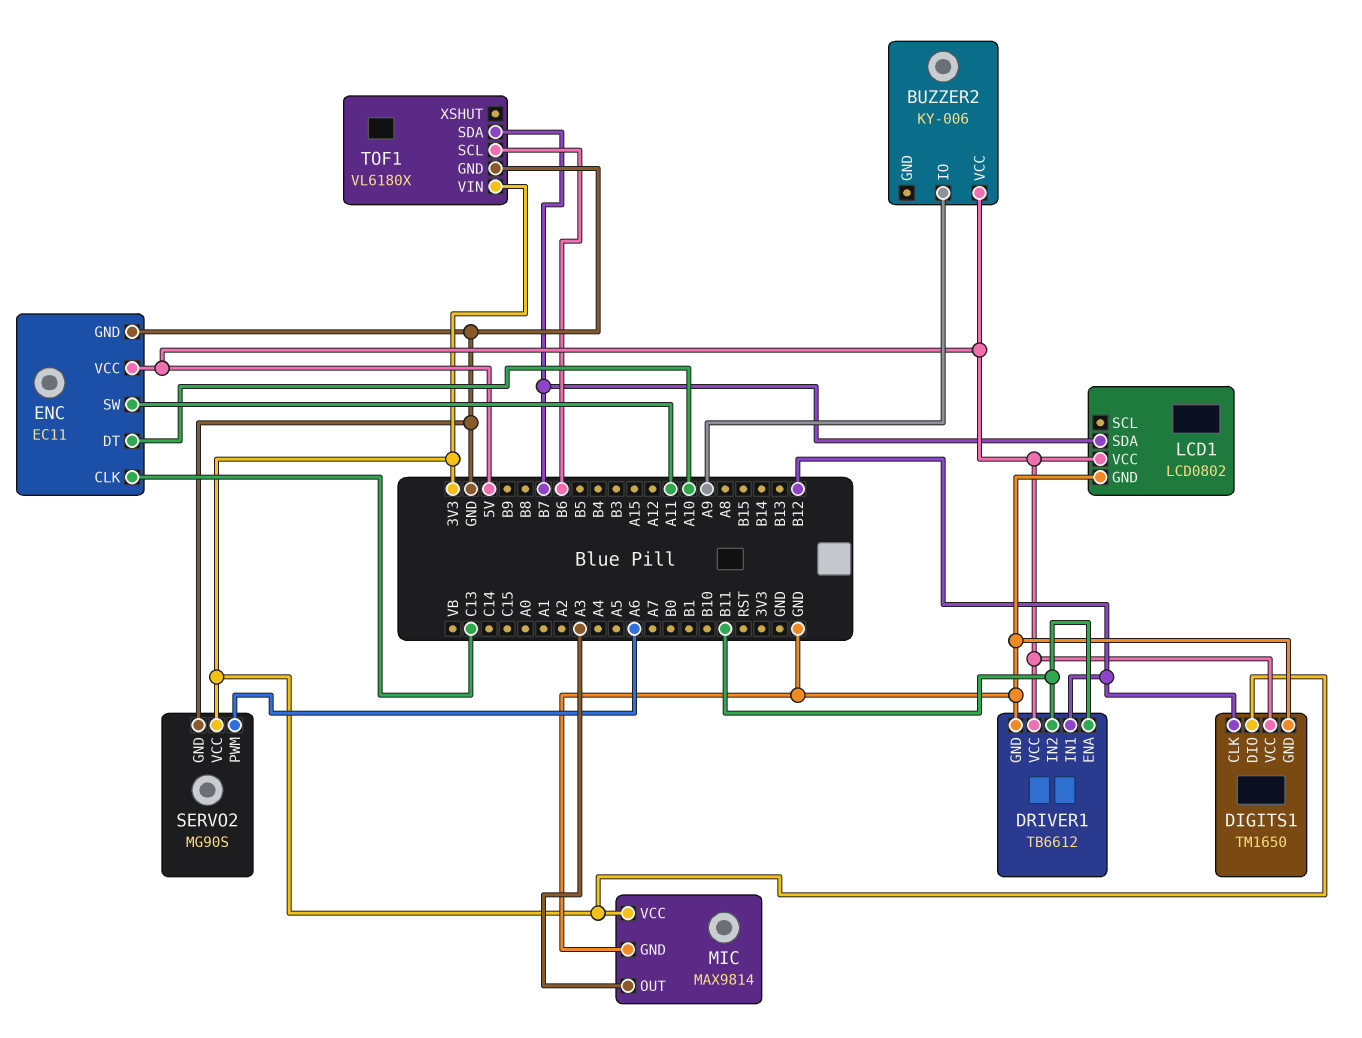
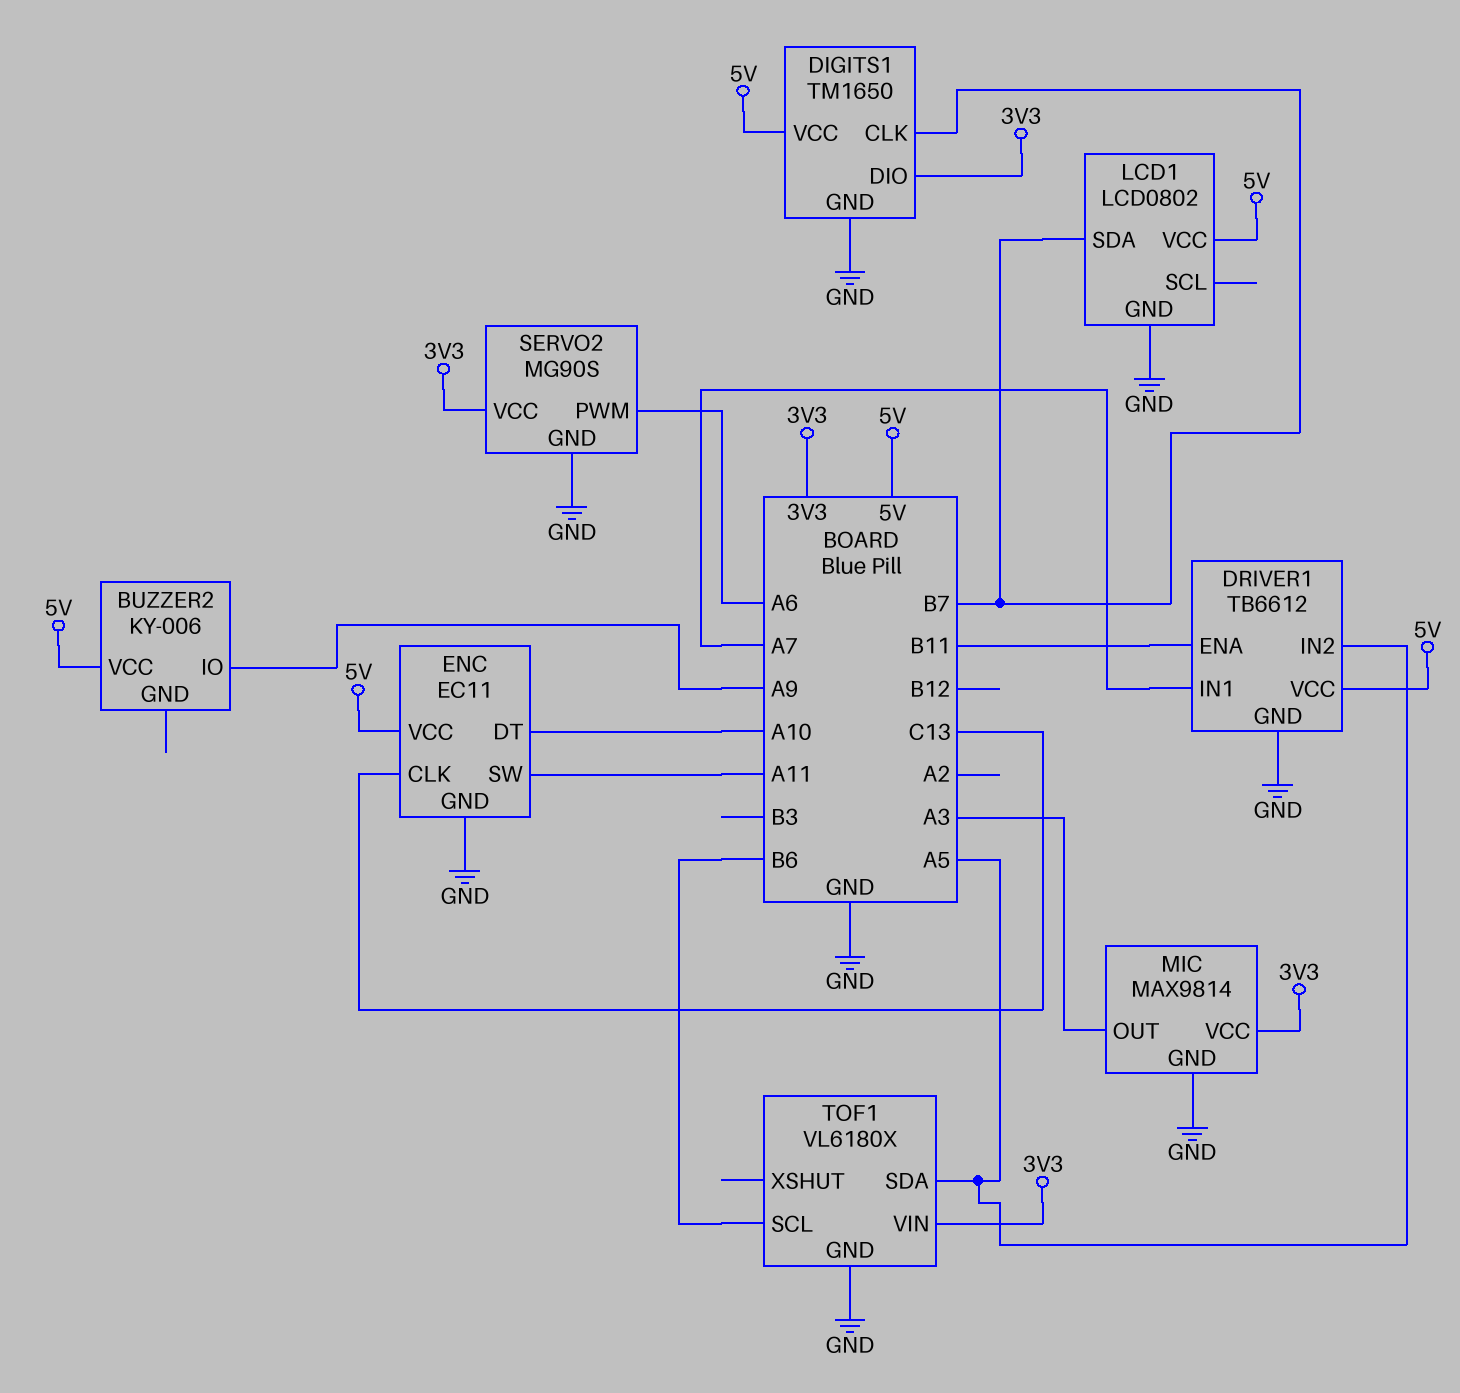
DIGITS1 pin CLK: B12 -> B7
DRIVER1 pin IN1: B12 -> A7
DRIVER1 pin IN2: B11 -> A5
TOF1 pin SDA: B7 -> A5

